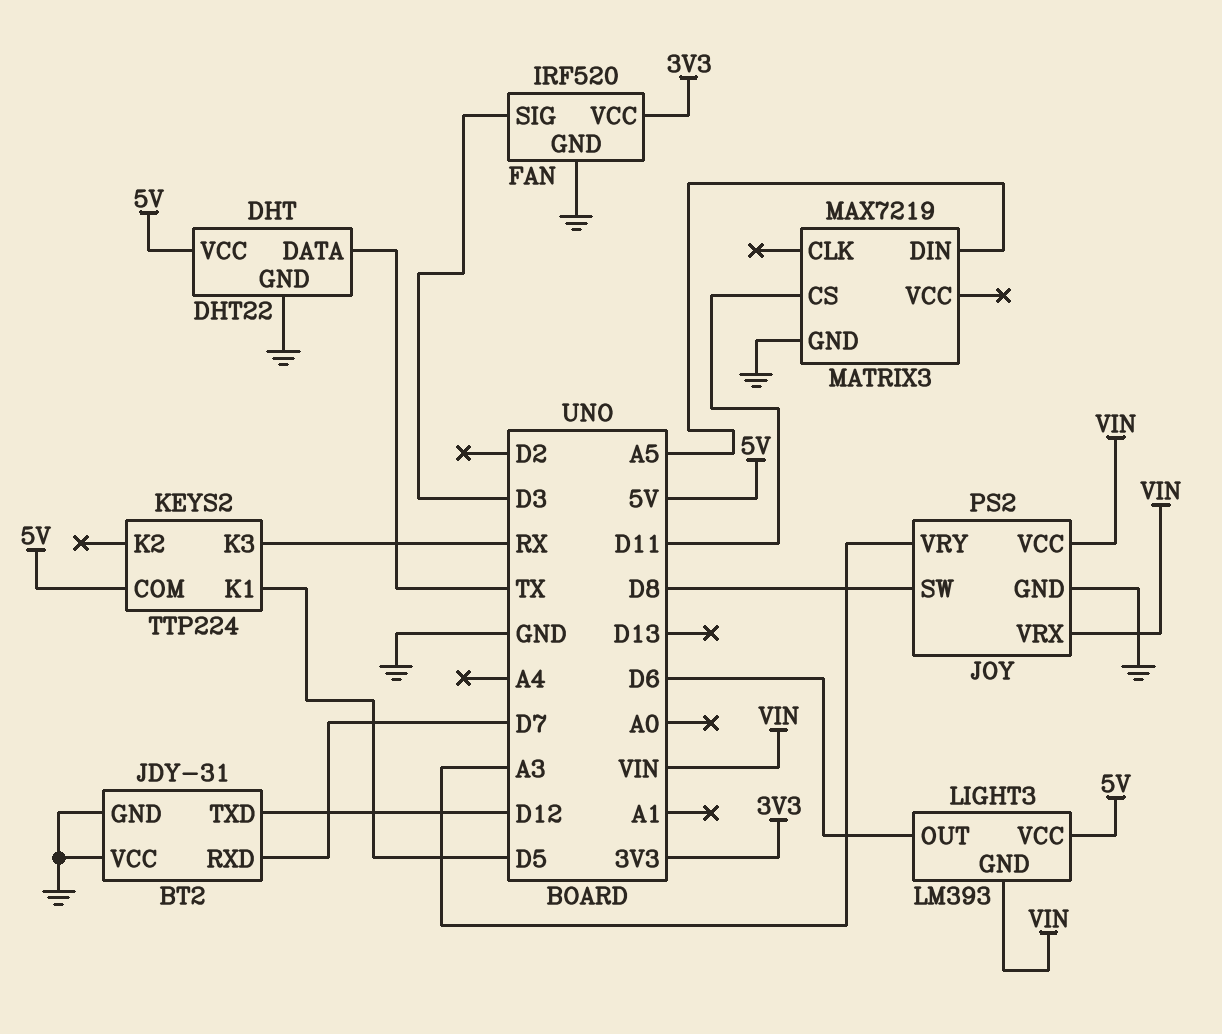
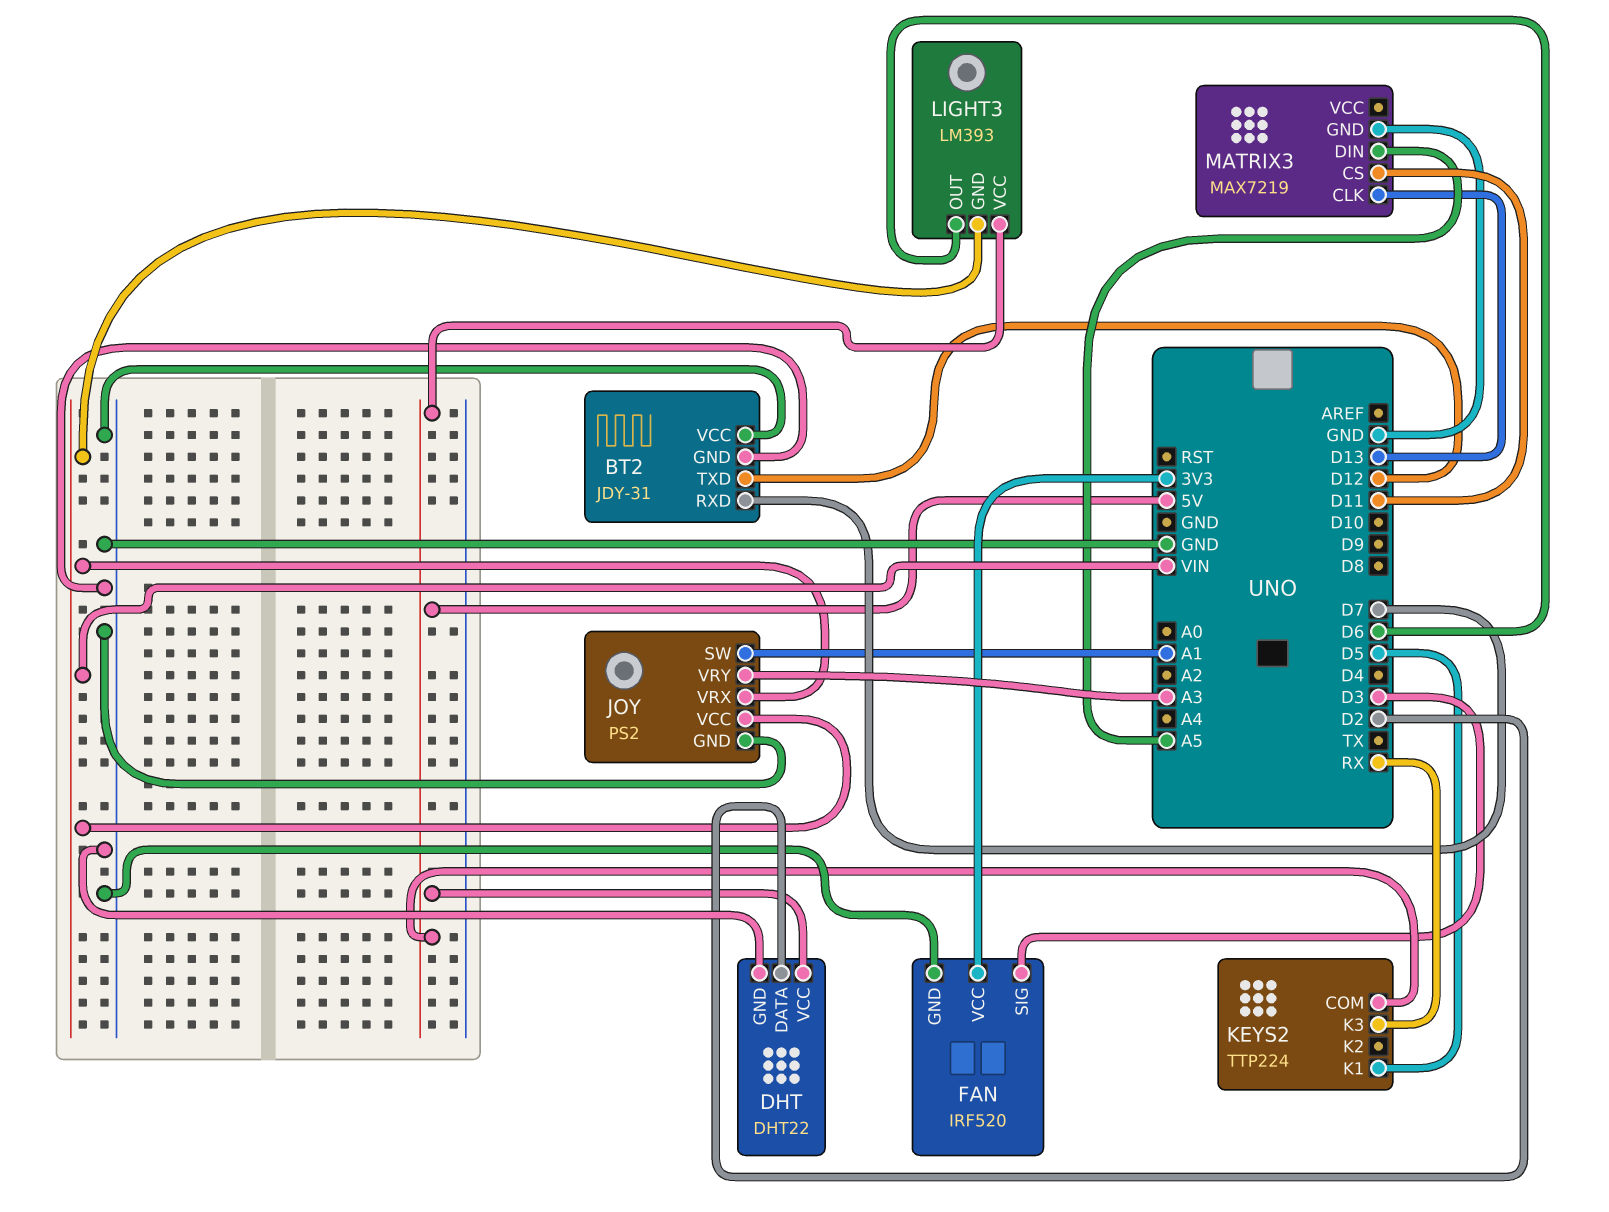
DHT pin DATA: TX -> D2
JOY pin SW: D8 -> A1
MATRIX3 pin CLK: none -> D13

